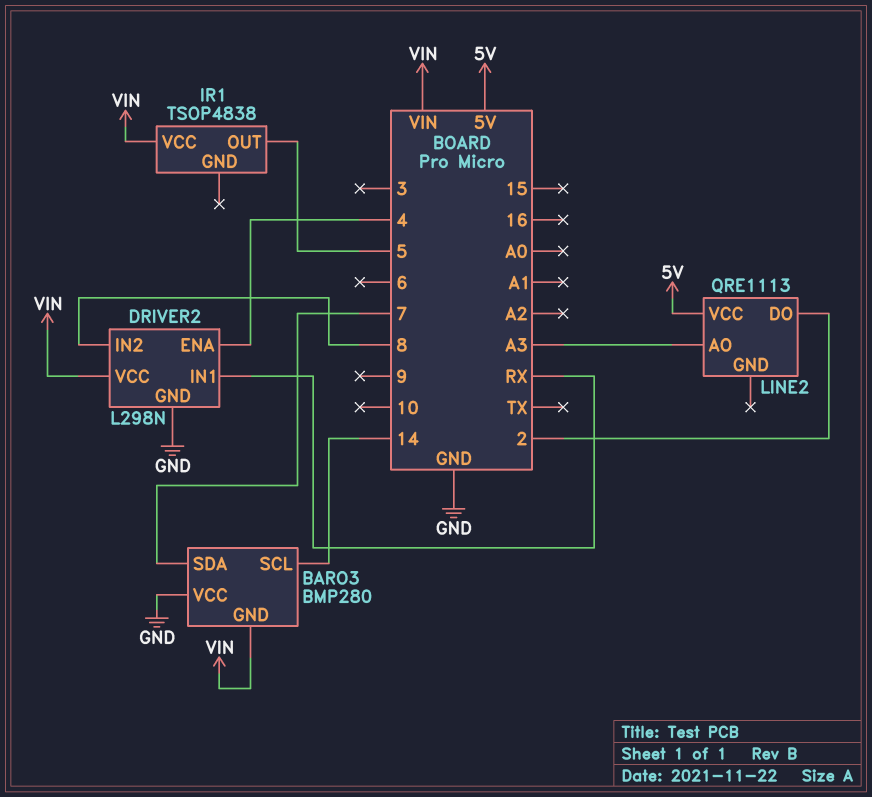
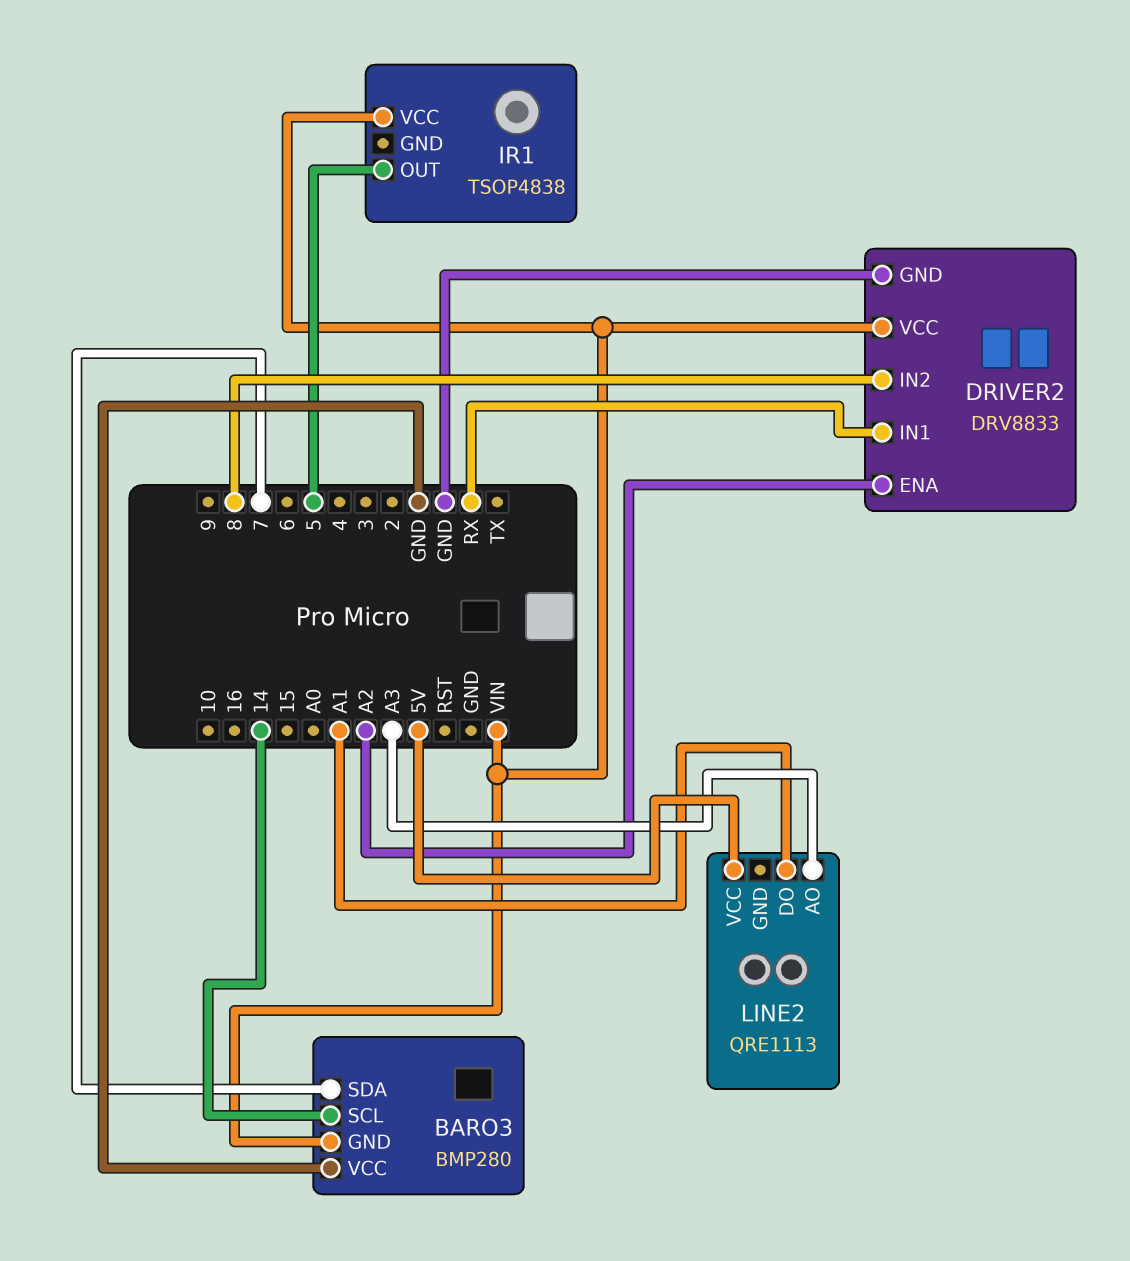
DRIVER2: L298N -> DRV8833
DRIVER2 pin ENA: 4 -> A2
LINE2 pin DO: 2 -> A1

